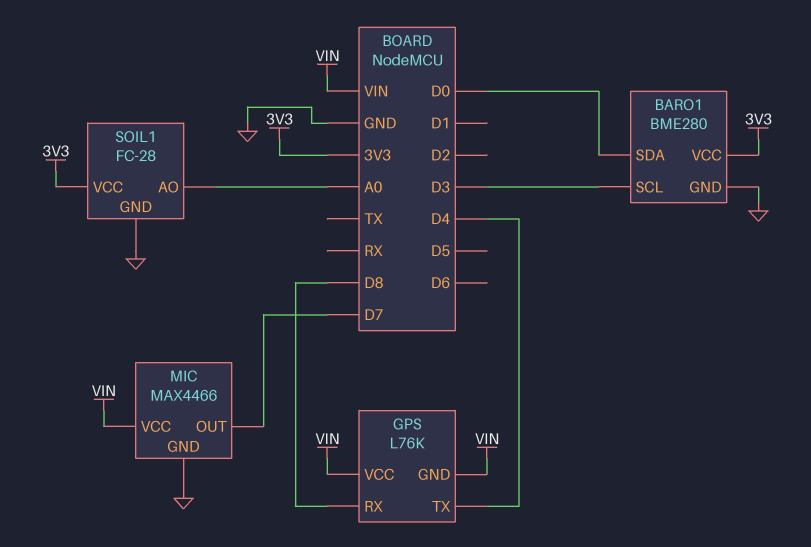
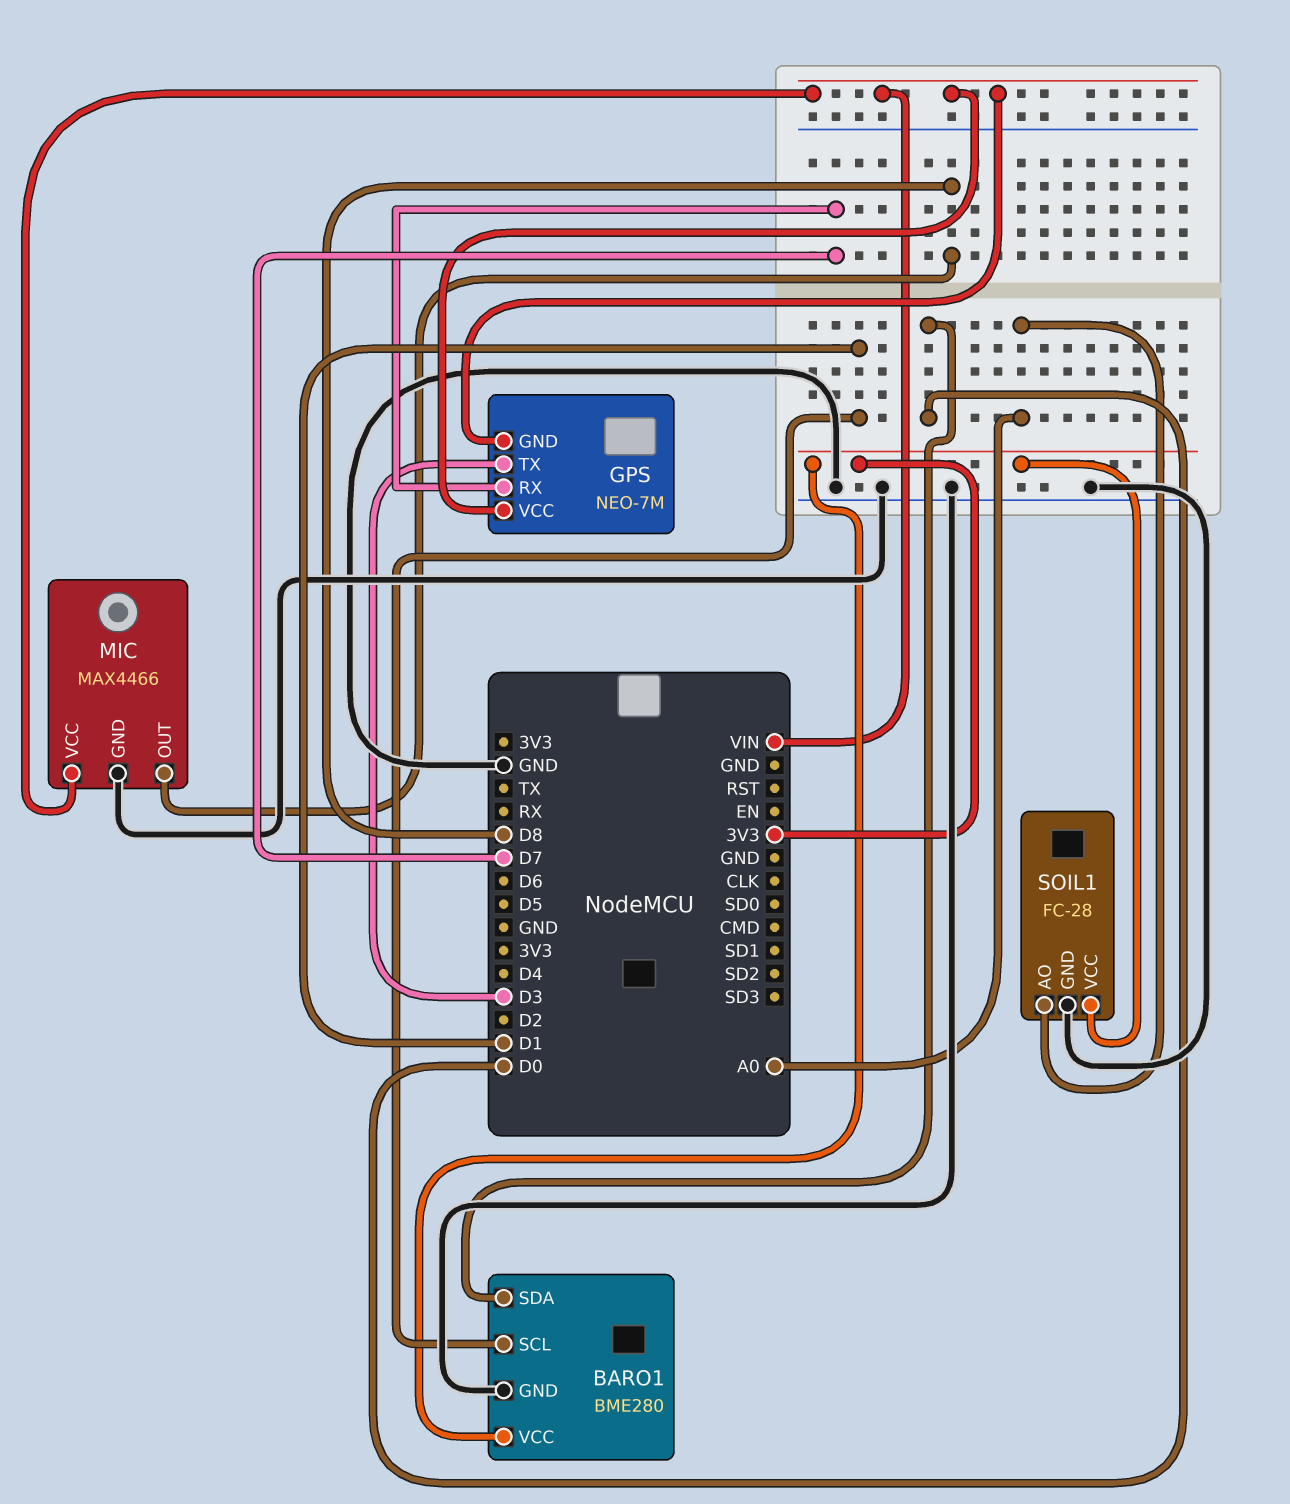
BARO1 pin SCL: D3 -> D1
GPS: L76K -> NEO-7M
GPS pin RX: D8 -> D7
GPS pin TX: D4 -> D3
MIC pin OUT: D7 -> D8

